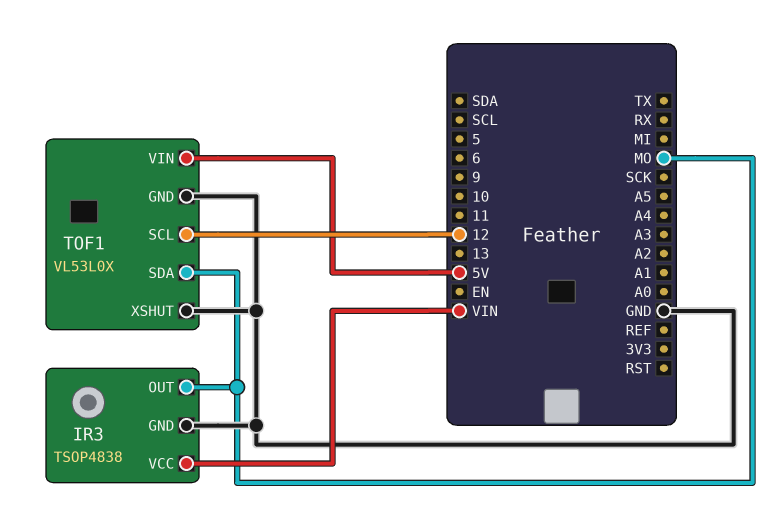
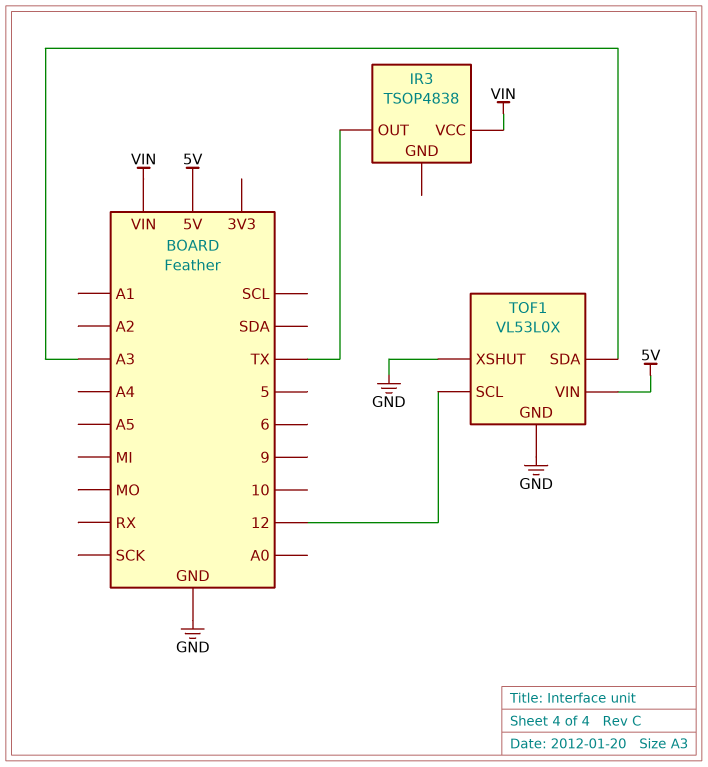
IR3 pin GND: GND -> none
IR3 pin OUT: MO -> TX
TOF1 pin SDA: MO -> A3

